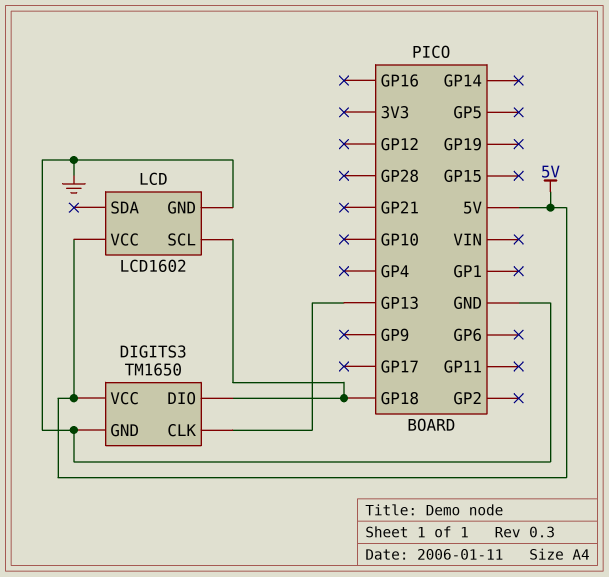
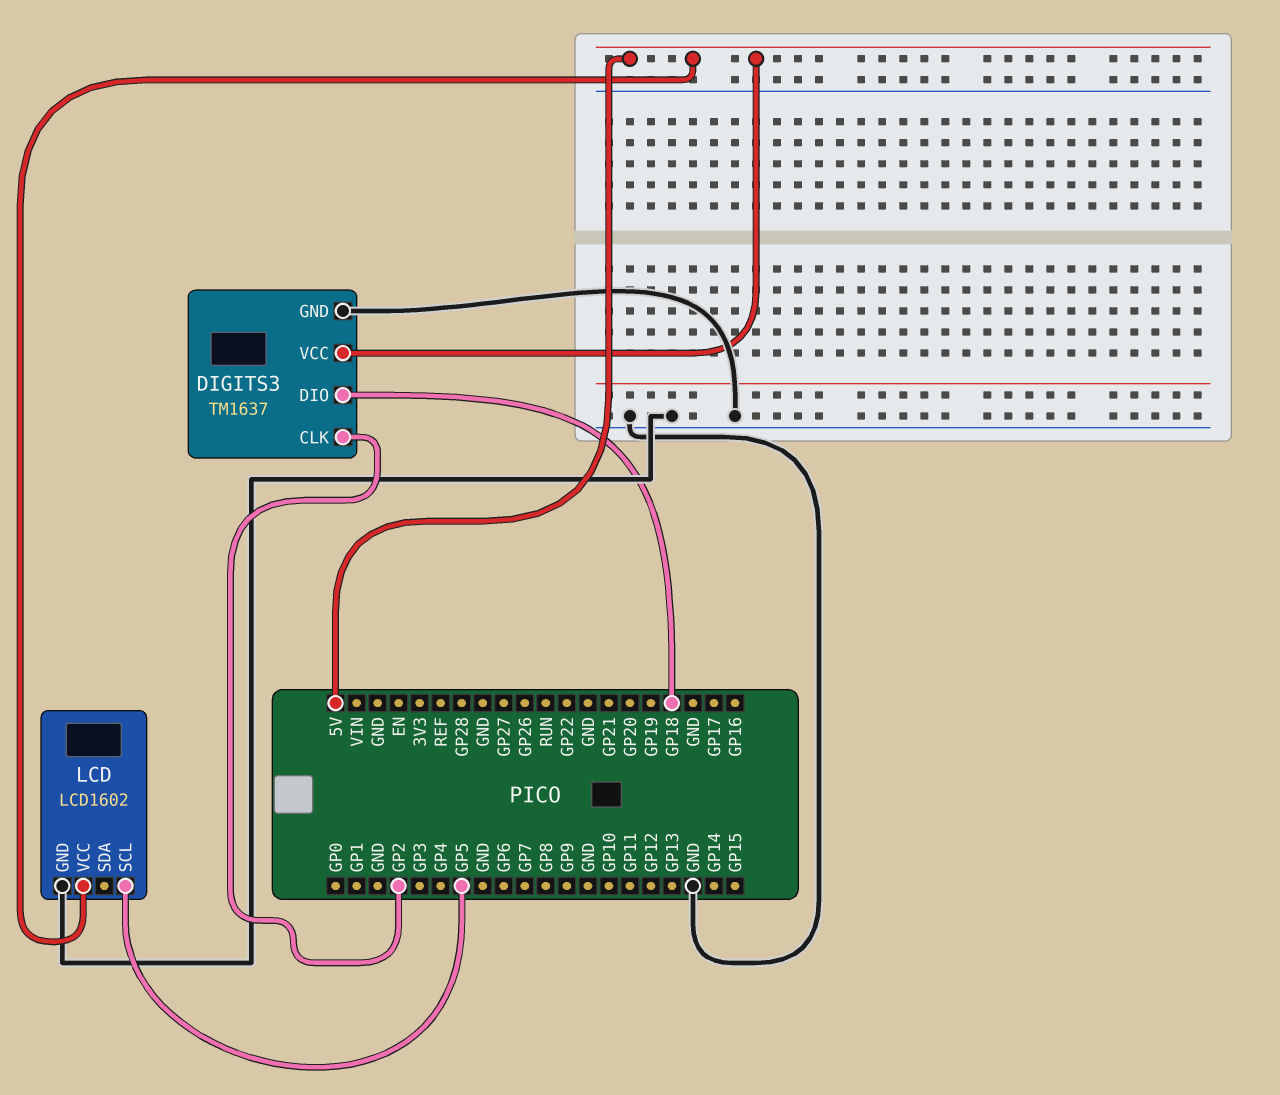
DIGITS3: TM1650 -> TM1637
DIGITS3 pin CLK: GP13 -> GP2
LCD pin SCL: GP18 -> GP5

